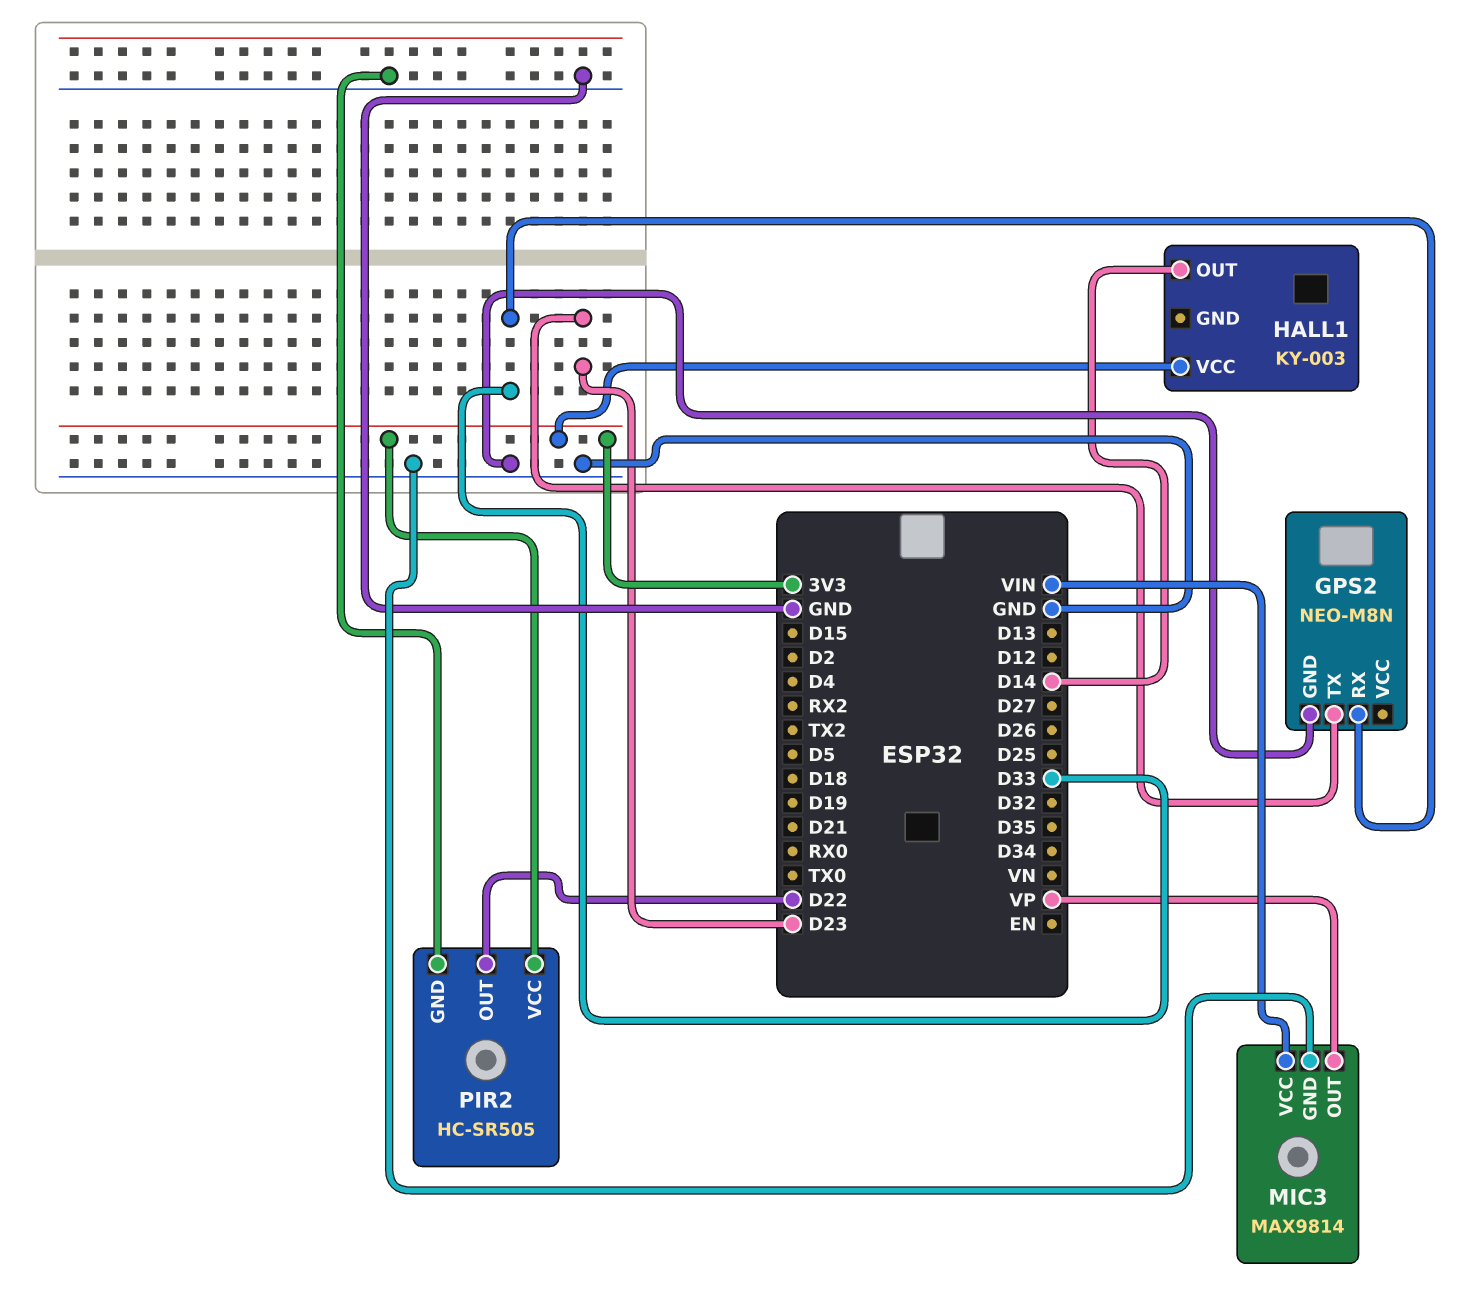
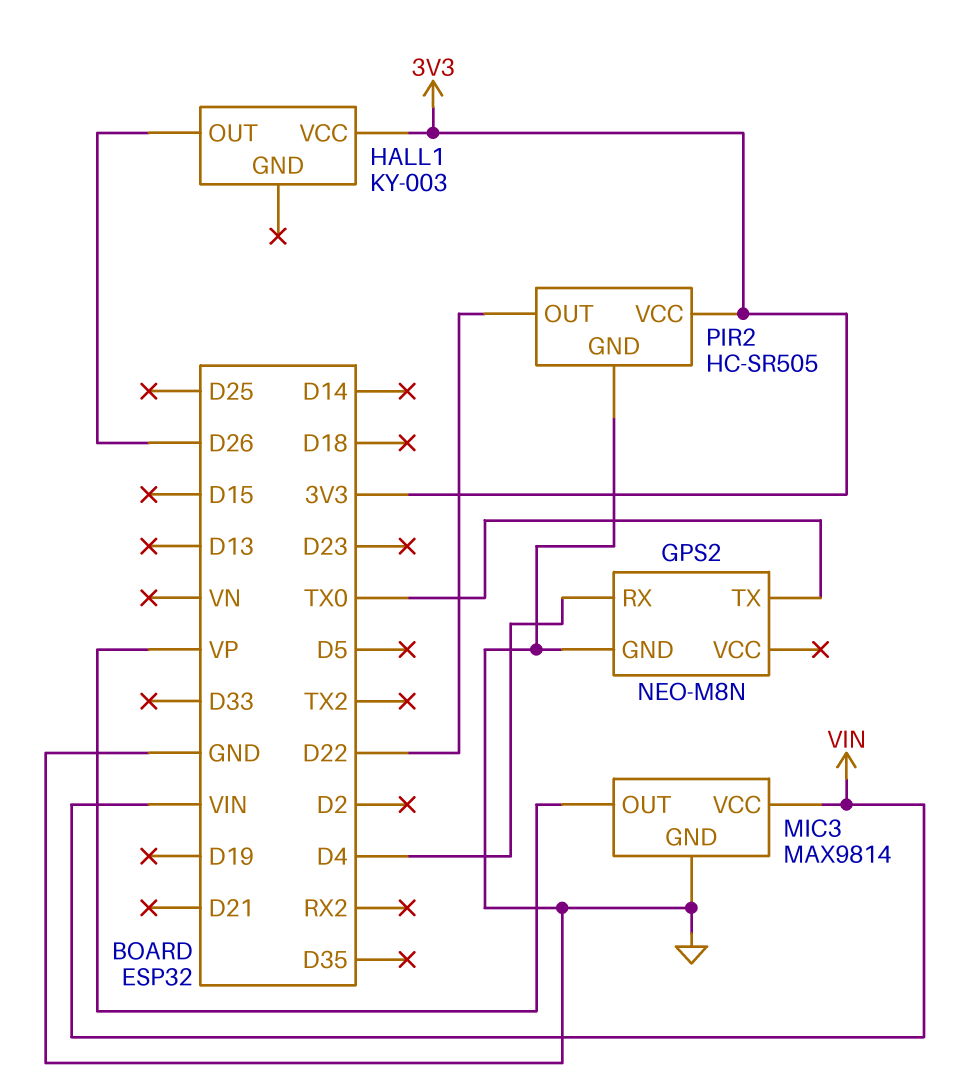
GPS2 pin RX: D33 -> D4
GPS2 pin TX: D23 -> TX0
HALL1 pin OUT: D14 -> D26

